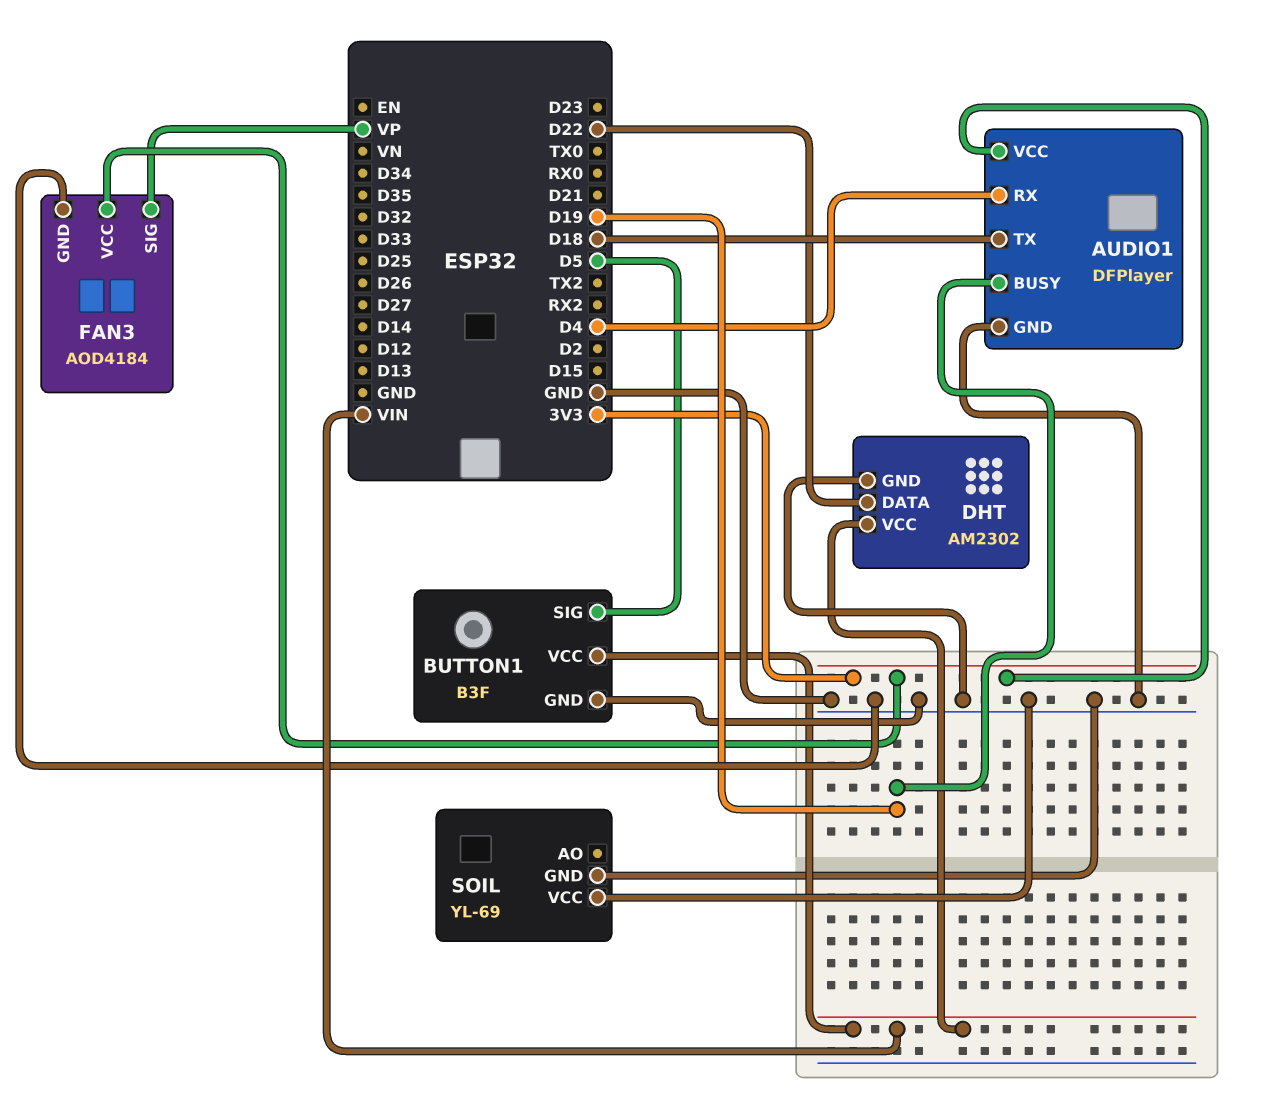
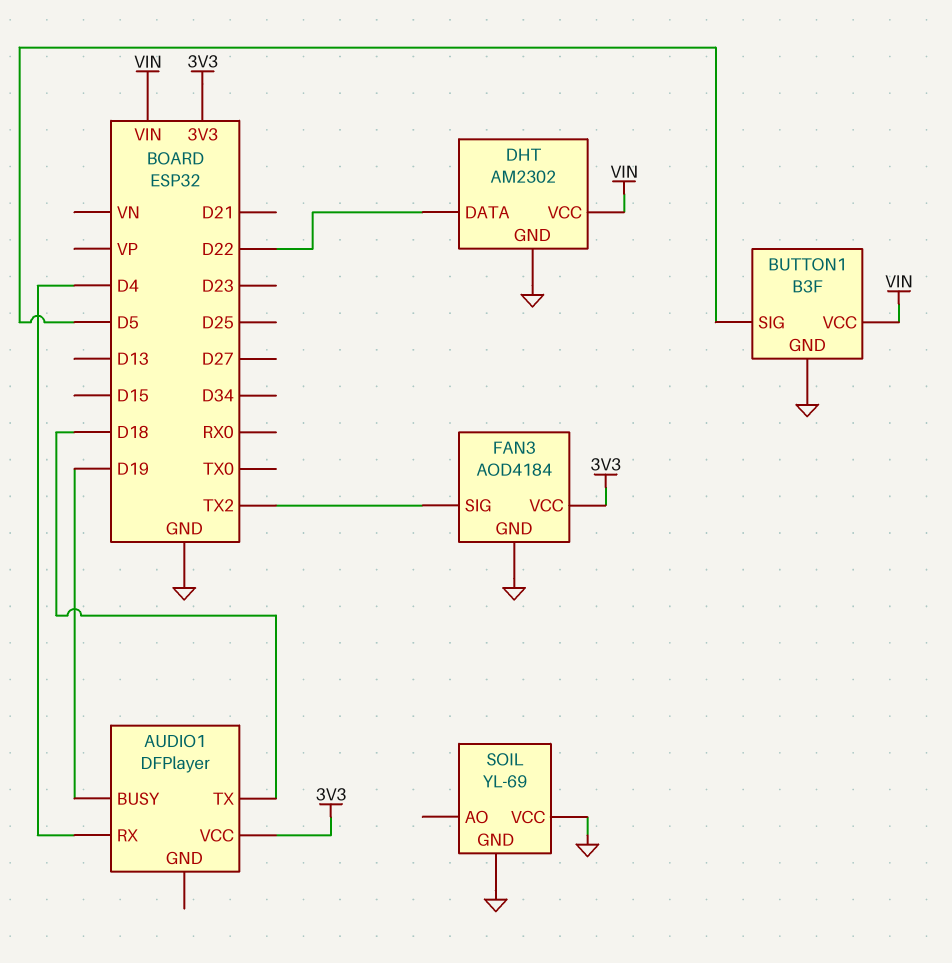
AUDIO1 pin GND: GND -> none
FAN3 pin SIG: VP -> TX2

